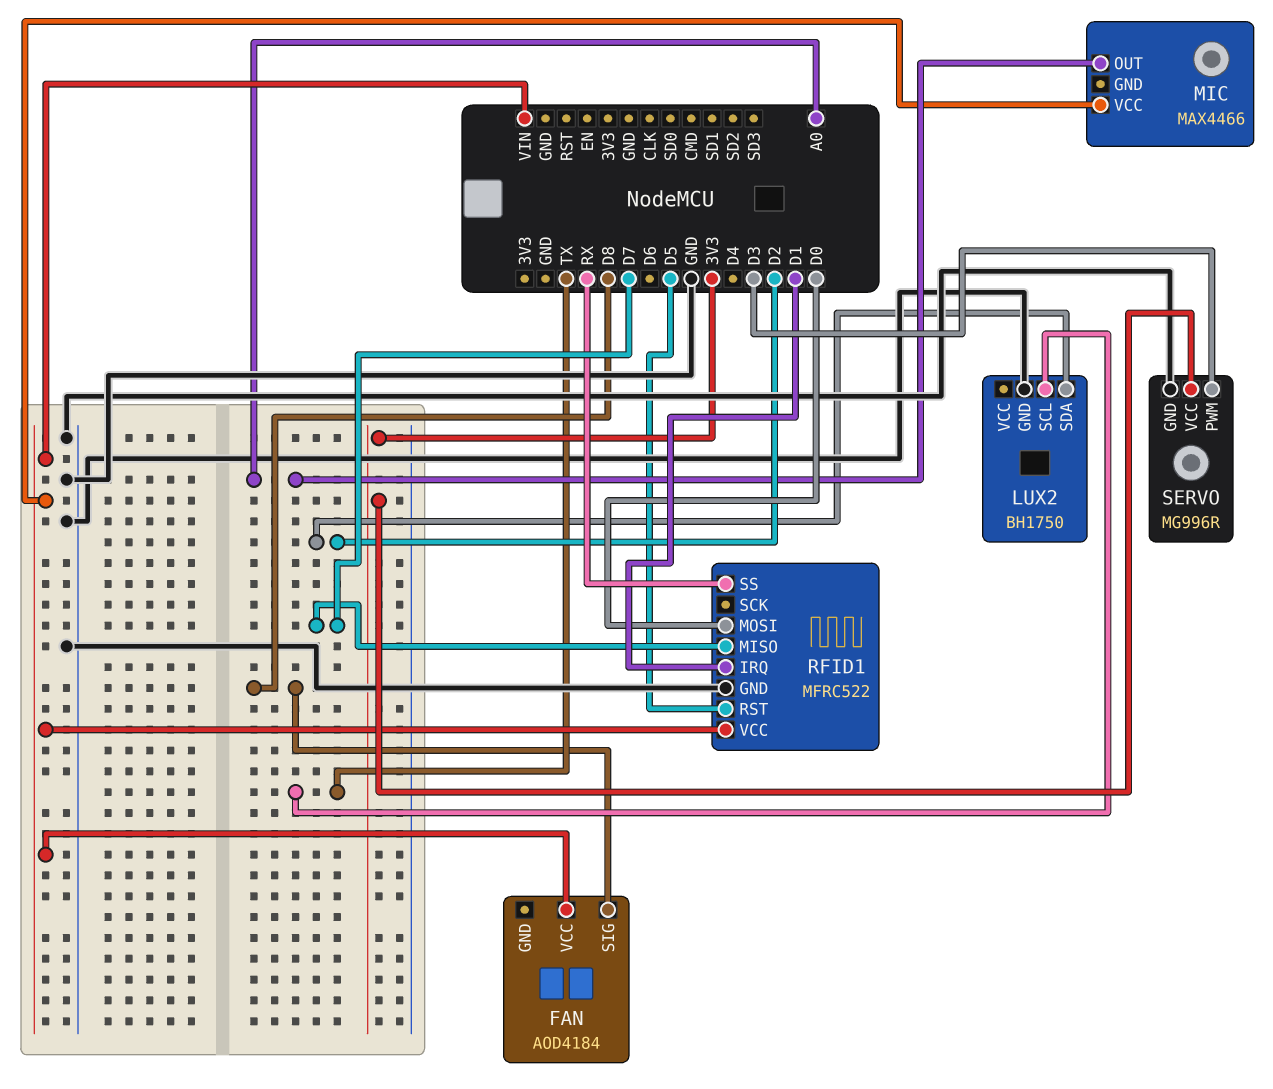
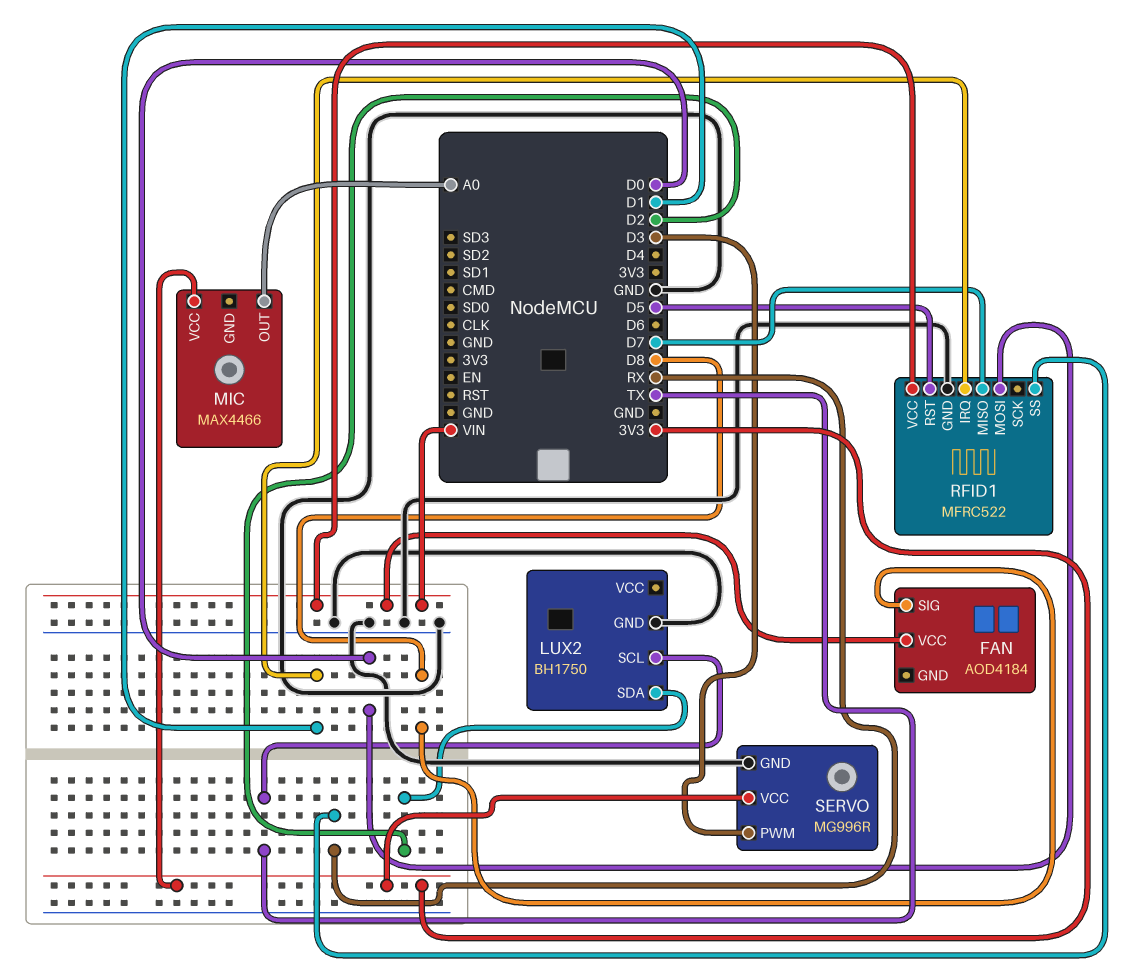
MIC pin VCC: VIN -> 3V3

